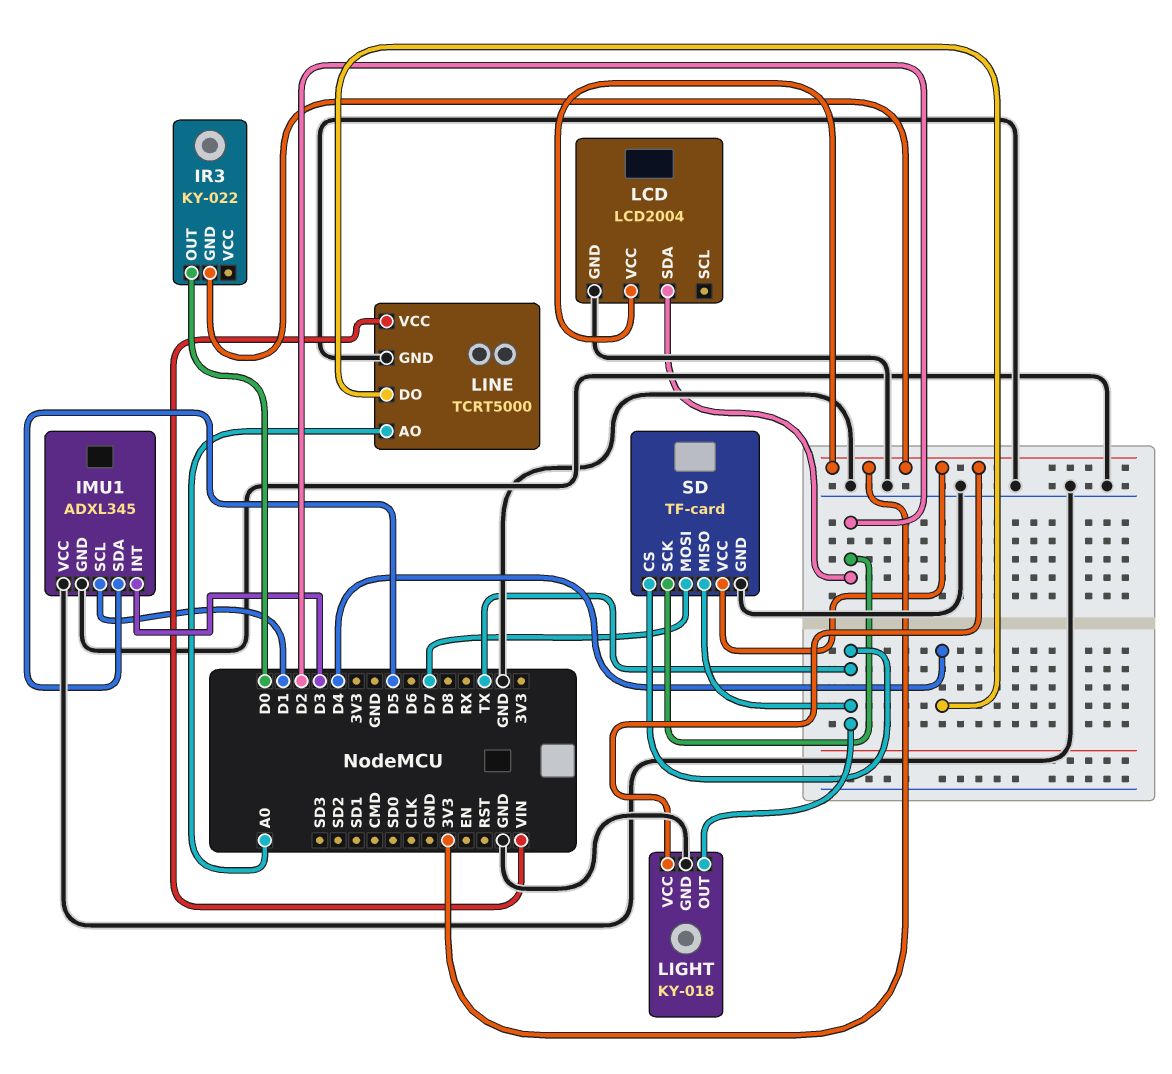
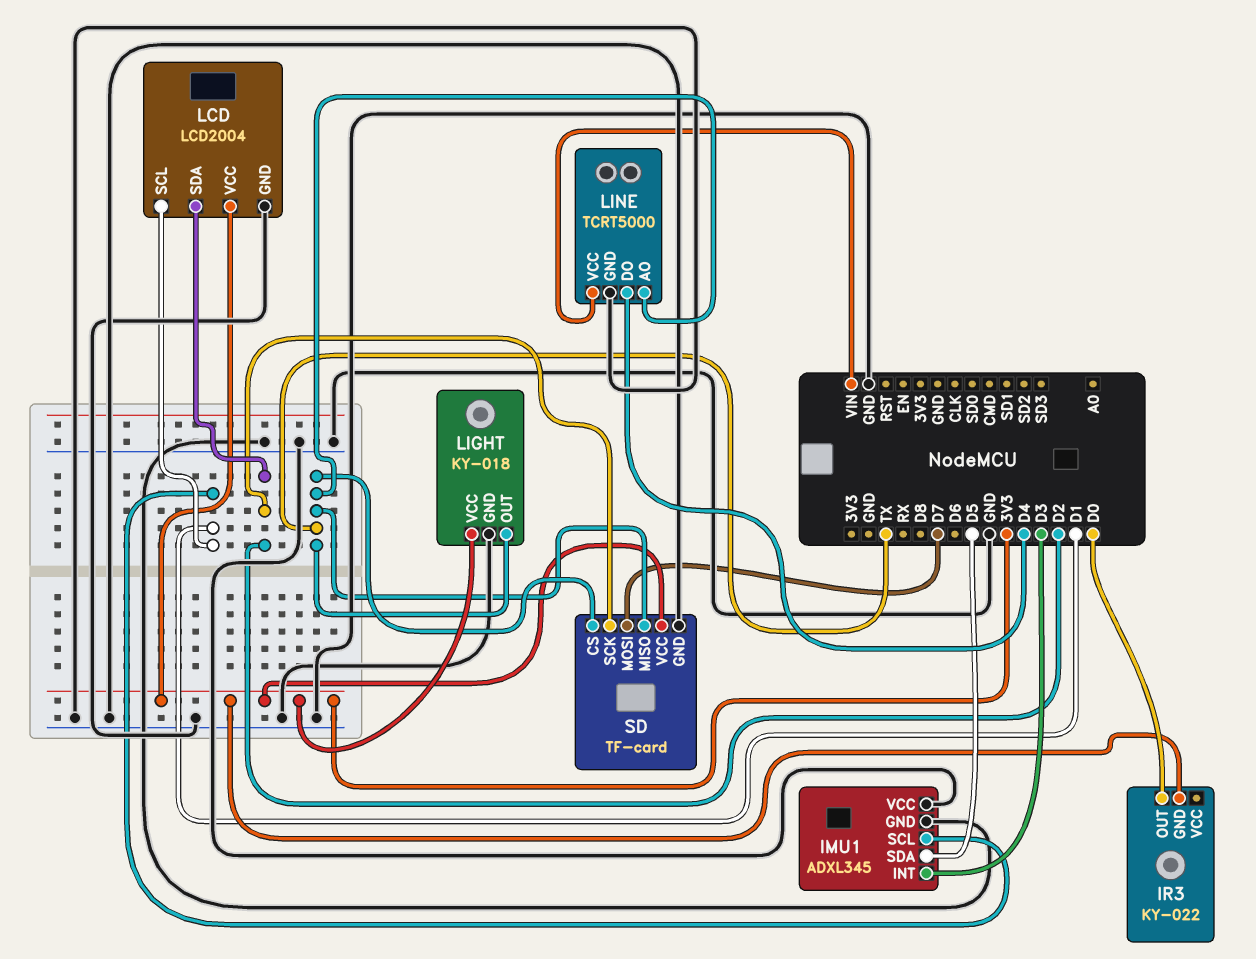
LCD pin SCL: none -> D1
LINE pin AO: A0 -> TX

